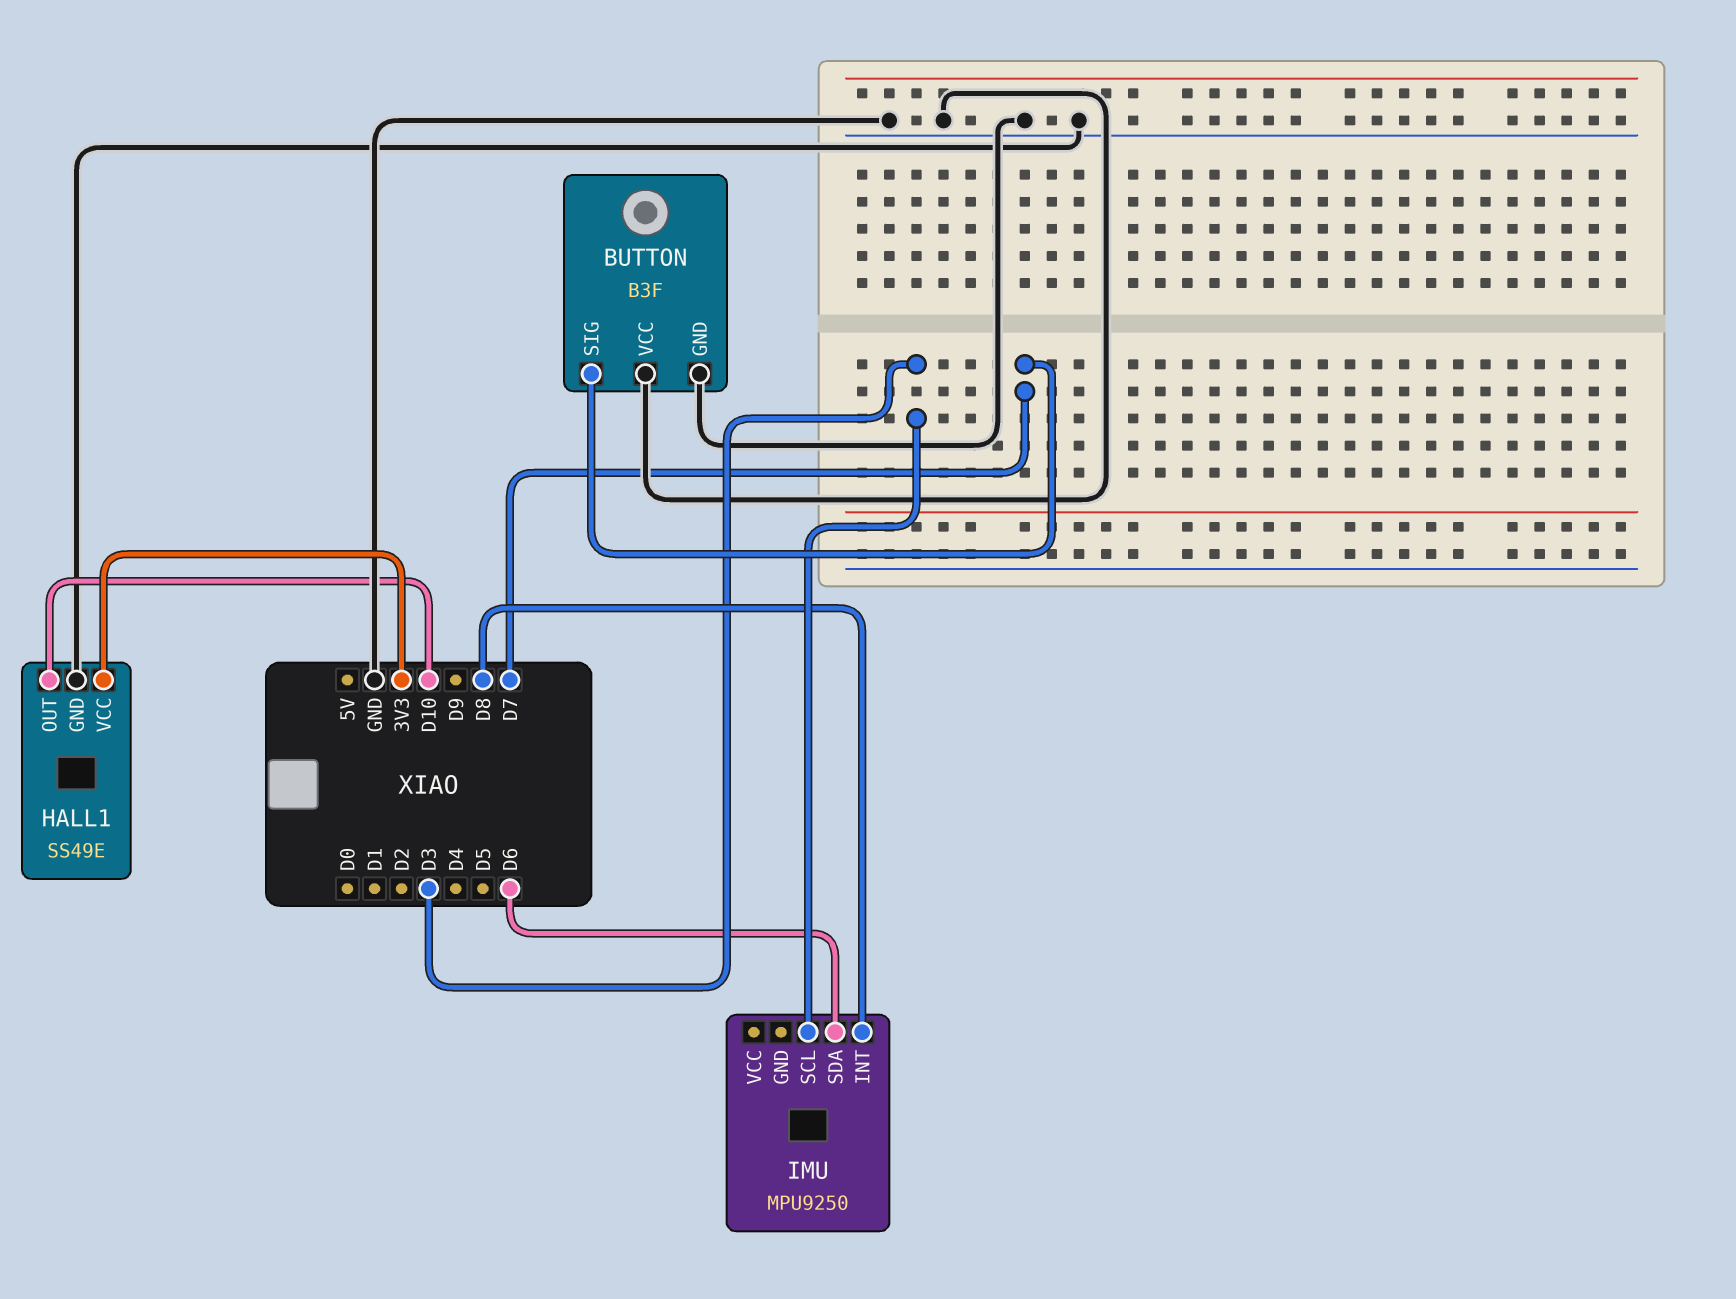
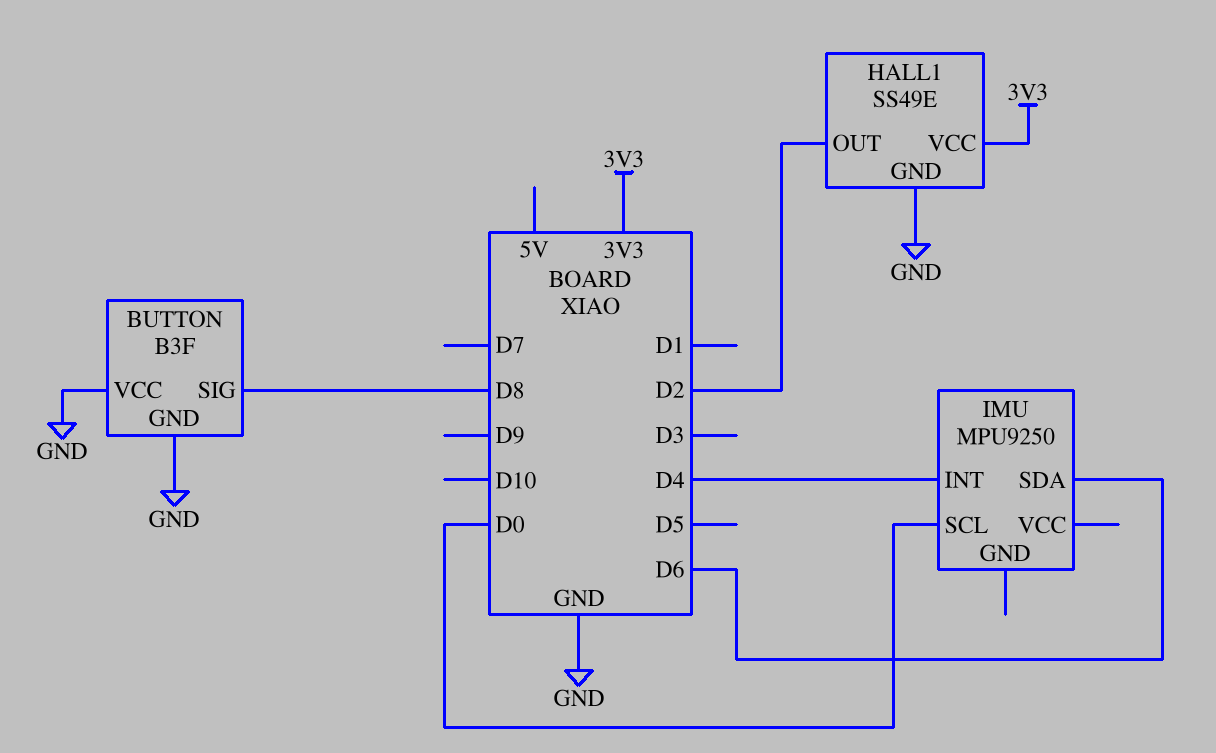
BUTTON pin SIG: D7 -> D8
HALL1 pin OUT: D10 -> D2
IMU pin INT: D8 -> D4
IMU pin SCL: D3 -> D0

